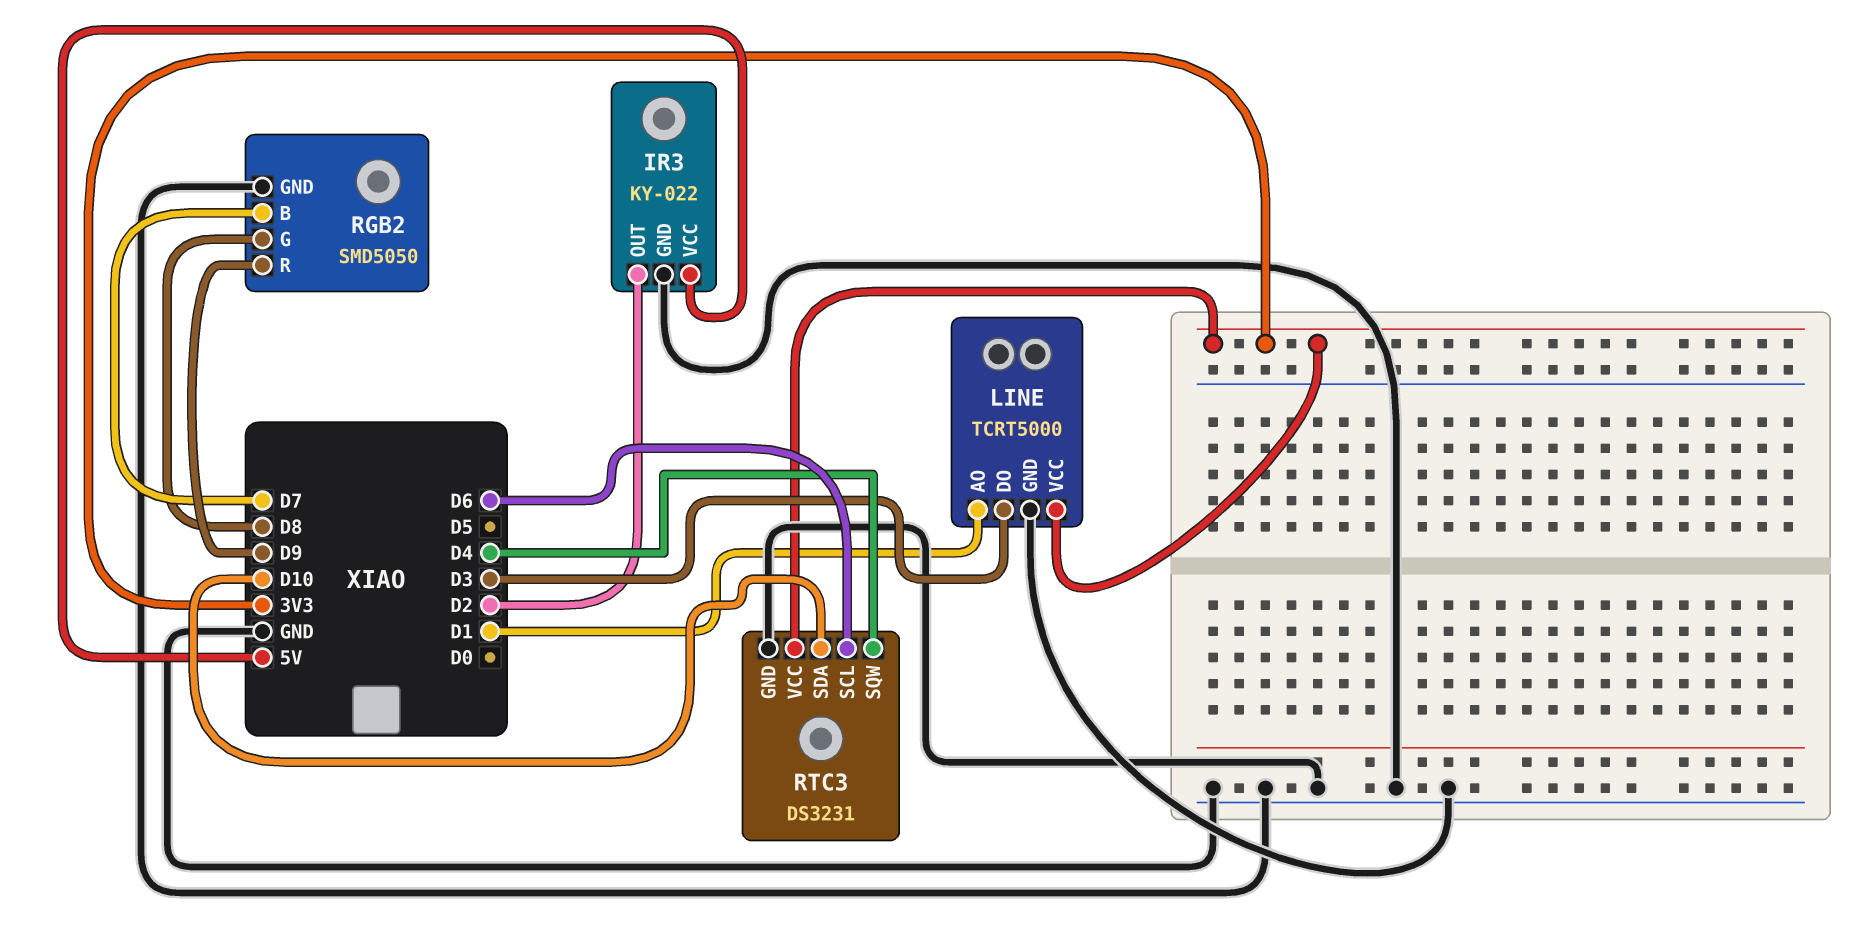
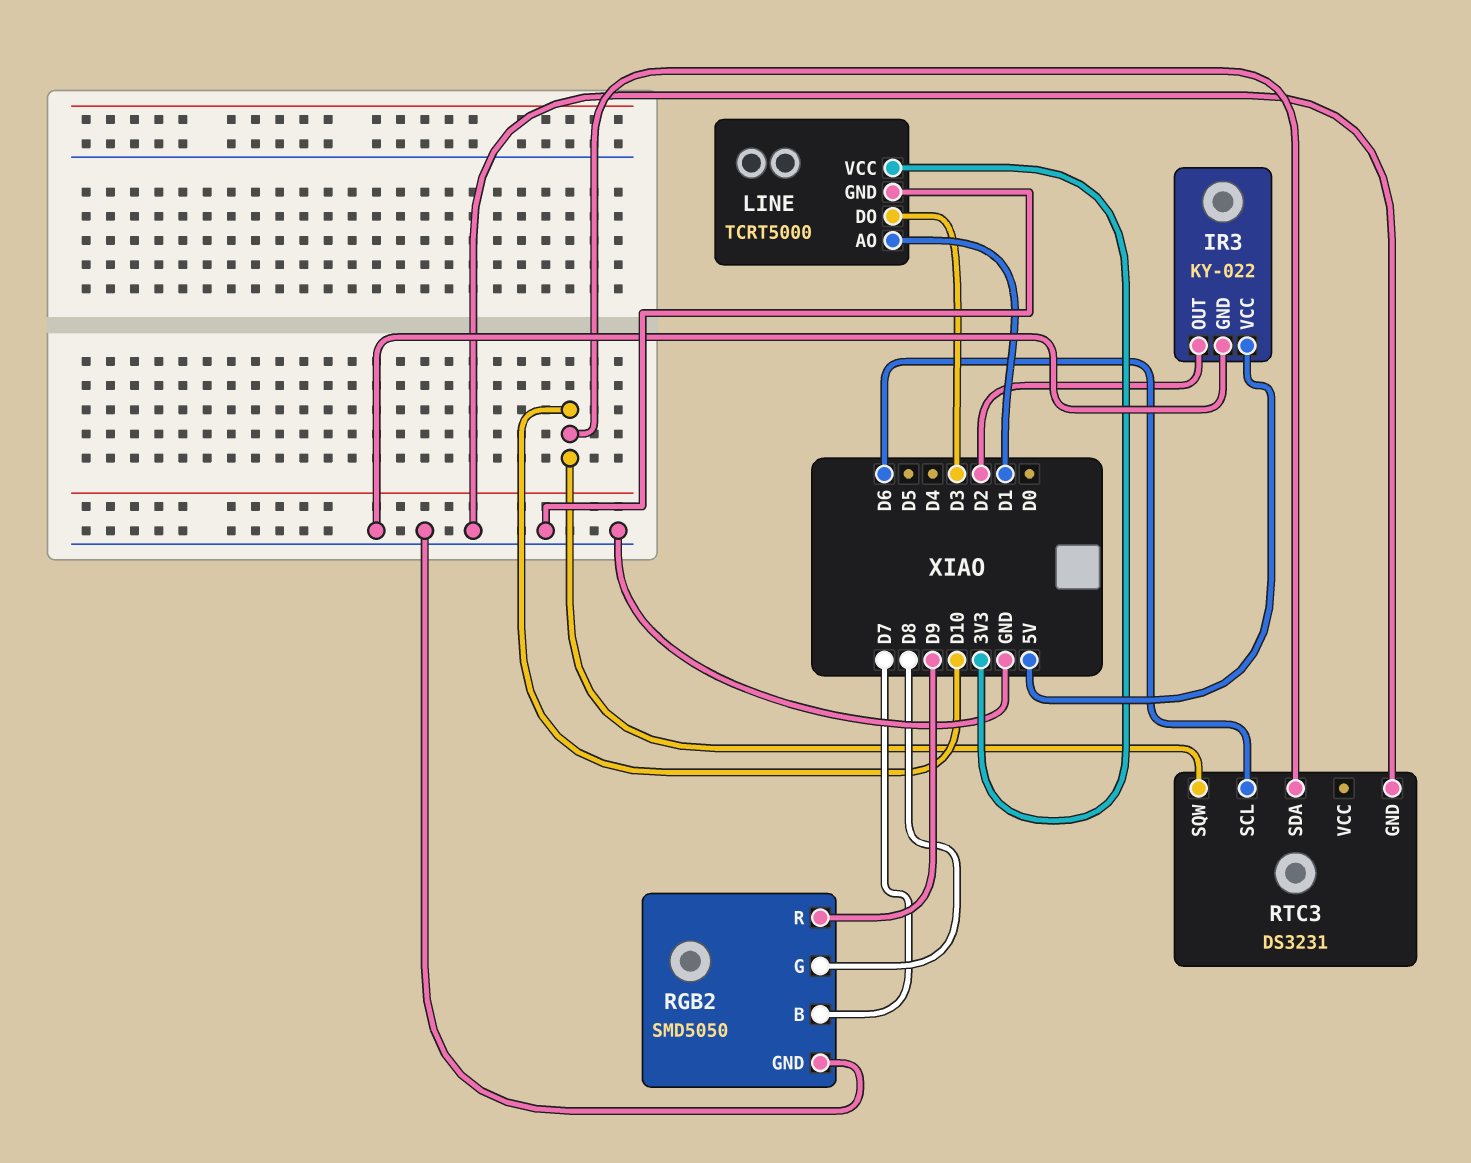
RTC3 pin SQW: D4 -> D10
RTC3 pin VCC: 3V3 -> none

